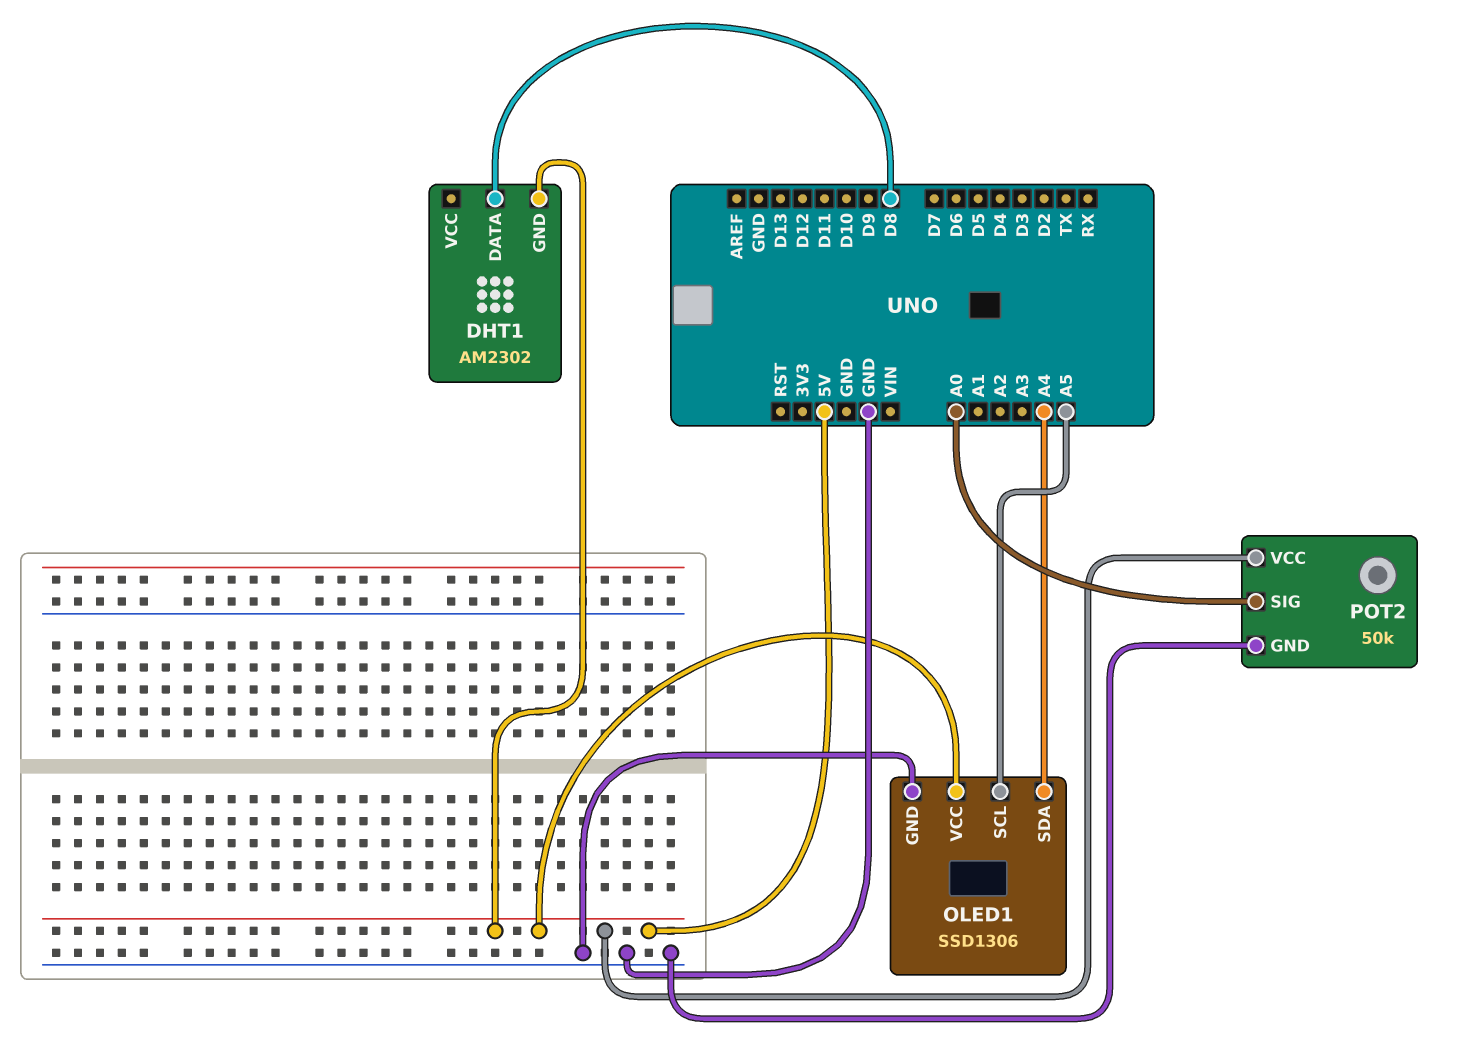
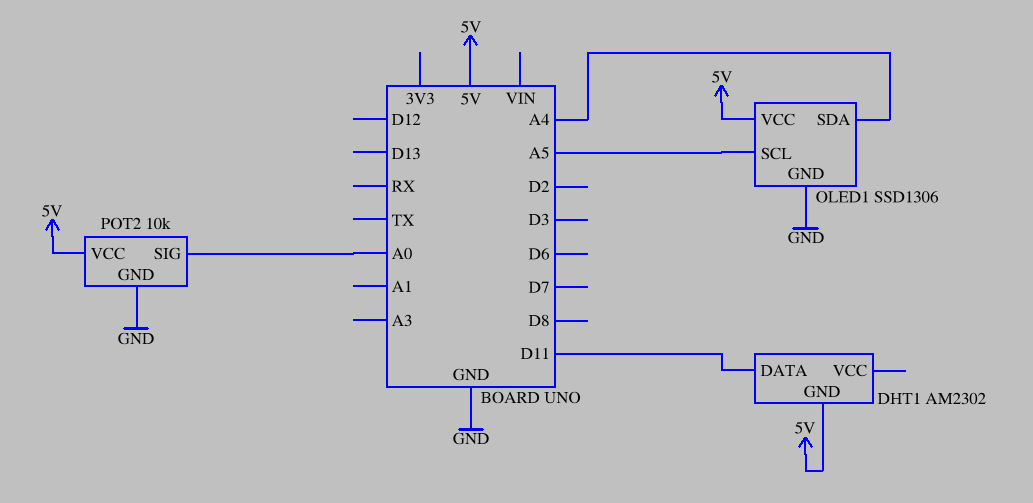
DHT1 pin DATA: D8 -> D11
POT2: 50k -> 10k

